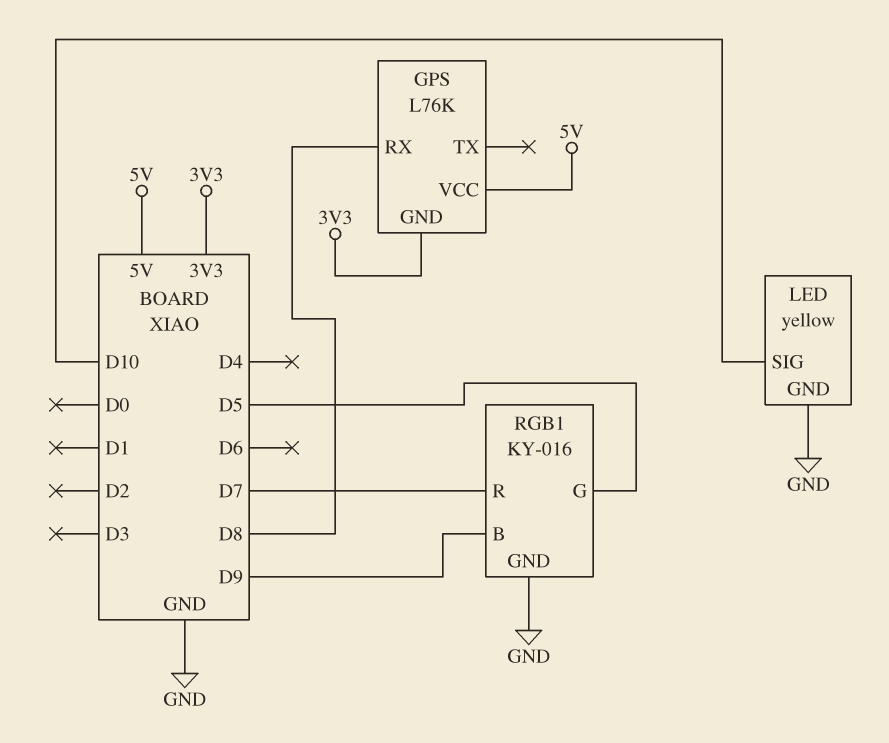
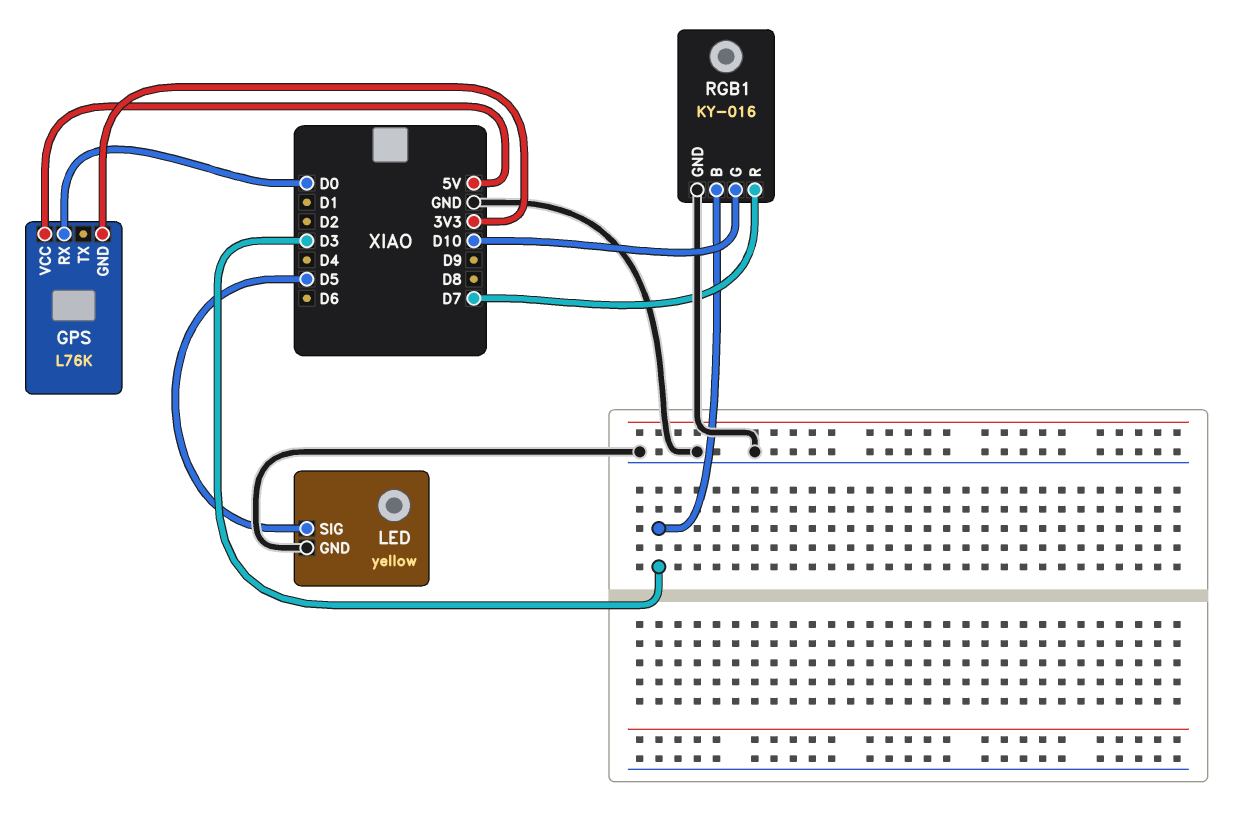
GPS pin RX: D8 -> D0
LED pin SIG: D10 -> D5
RGB1 pin B: D9 -> D3
RGB1 pin G: D5 -> D10

